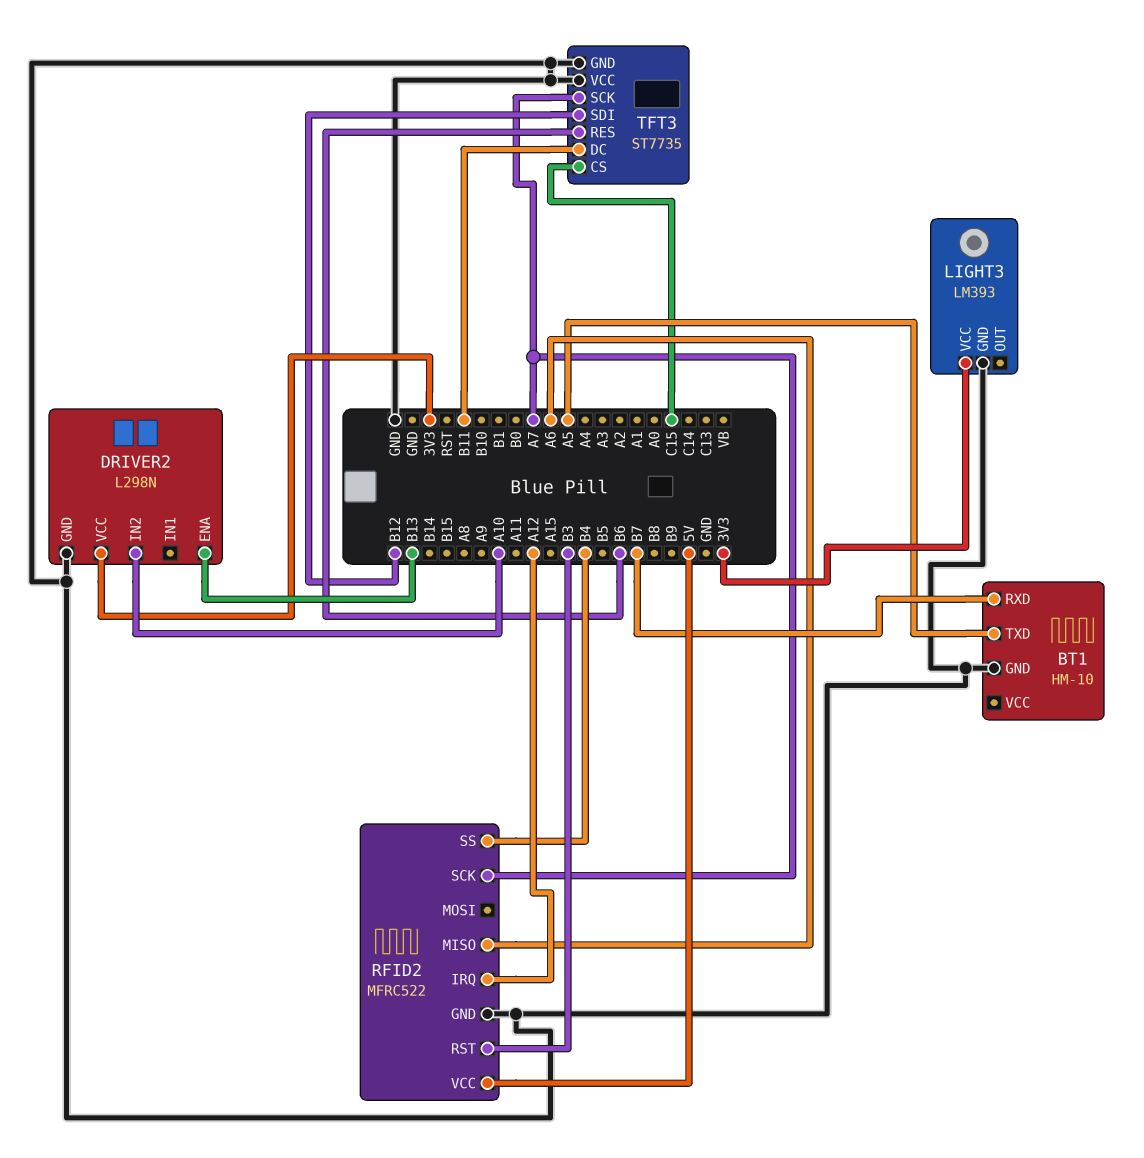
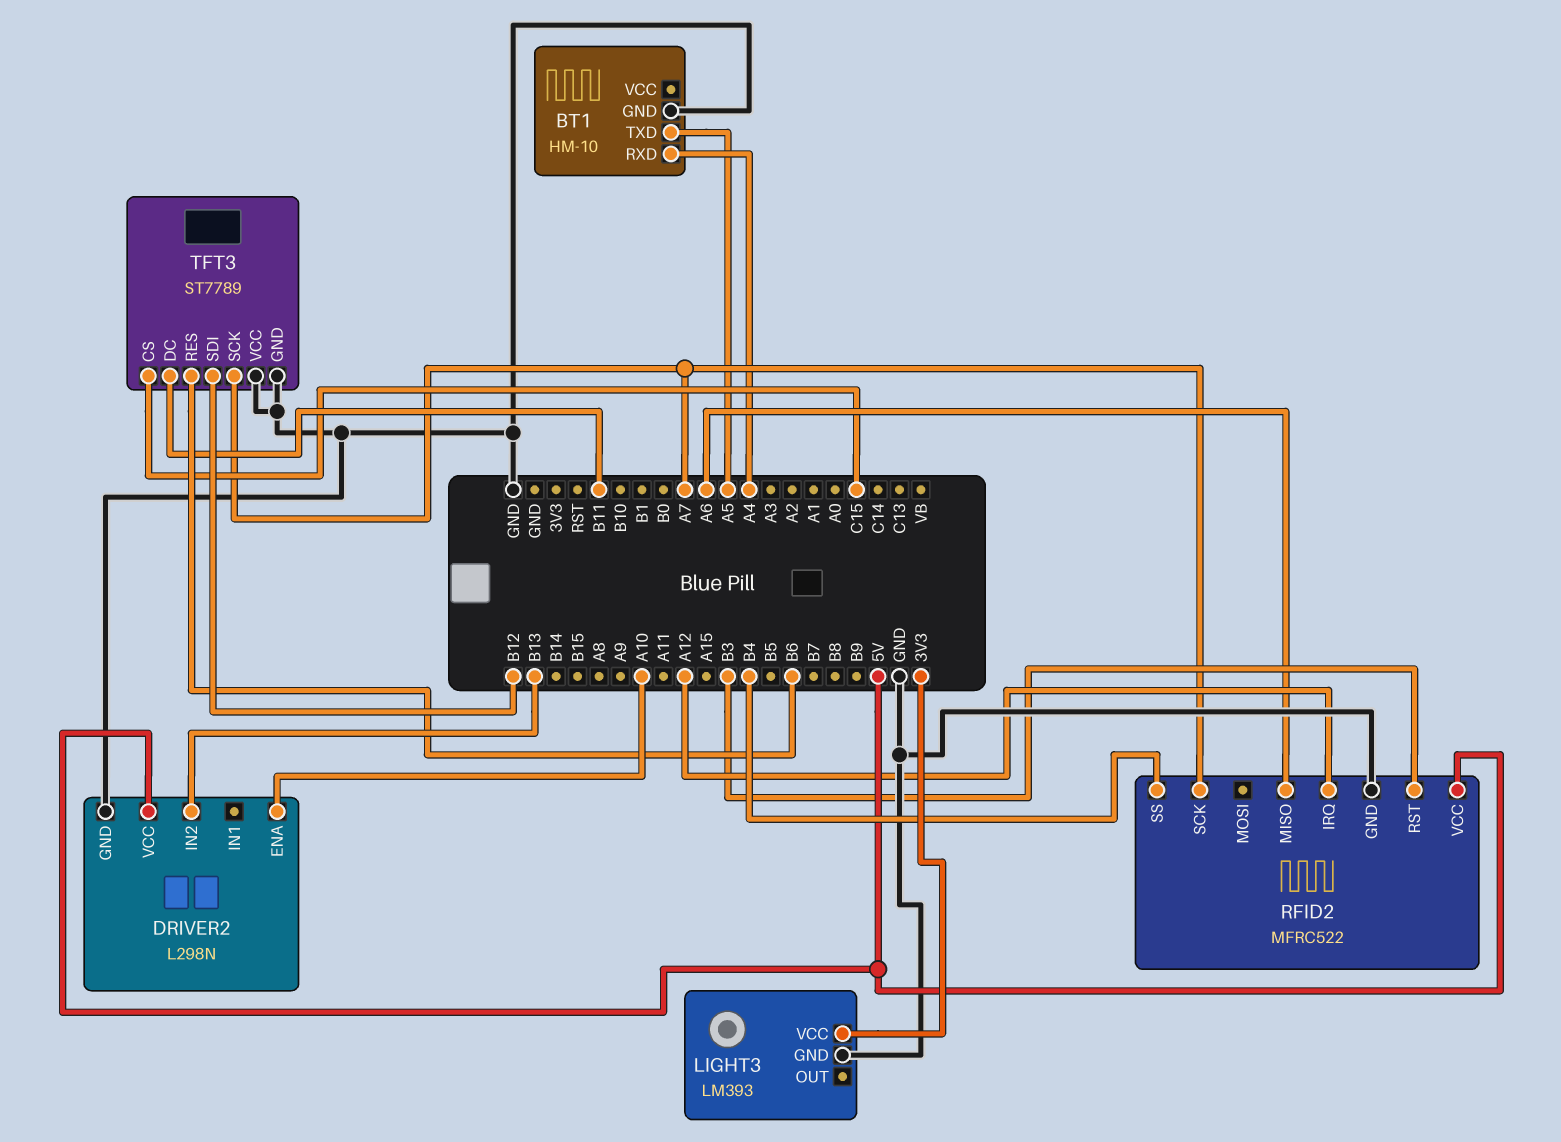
BT1 pin RXD: B7 -> A4
DRIVER2 pin ENA: B13 -> A10
DRIVER2 pin IN2: A10 -> B13
DRIVER2 pin VCC: 3V3 -> 5V
TFT3: ST7735 -> ST7789

